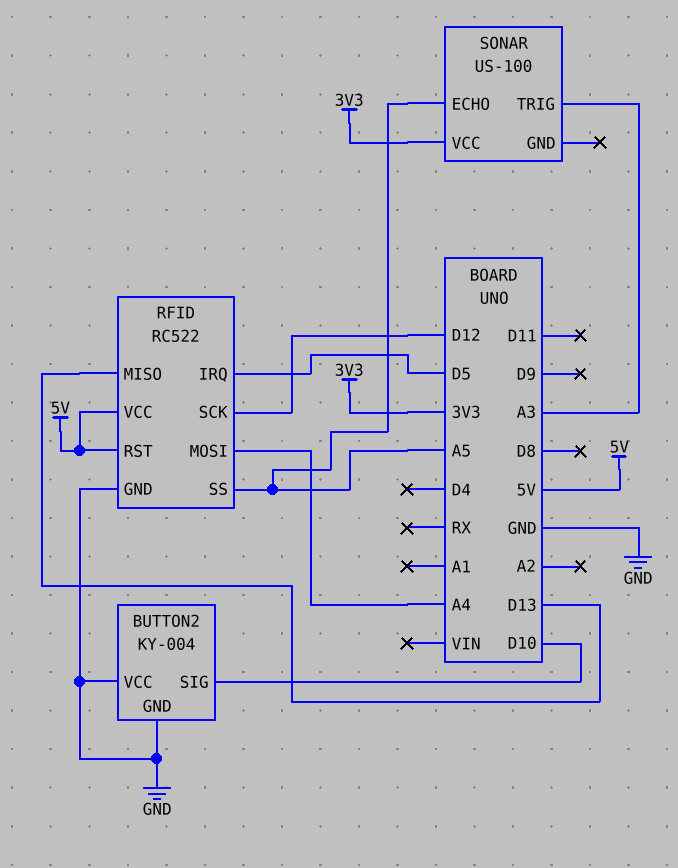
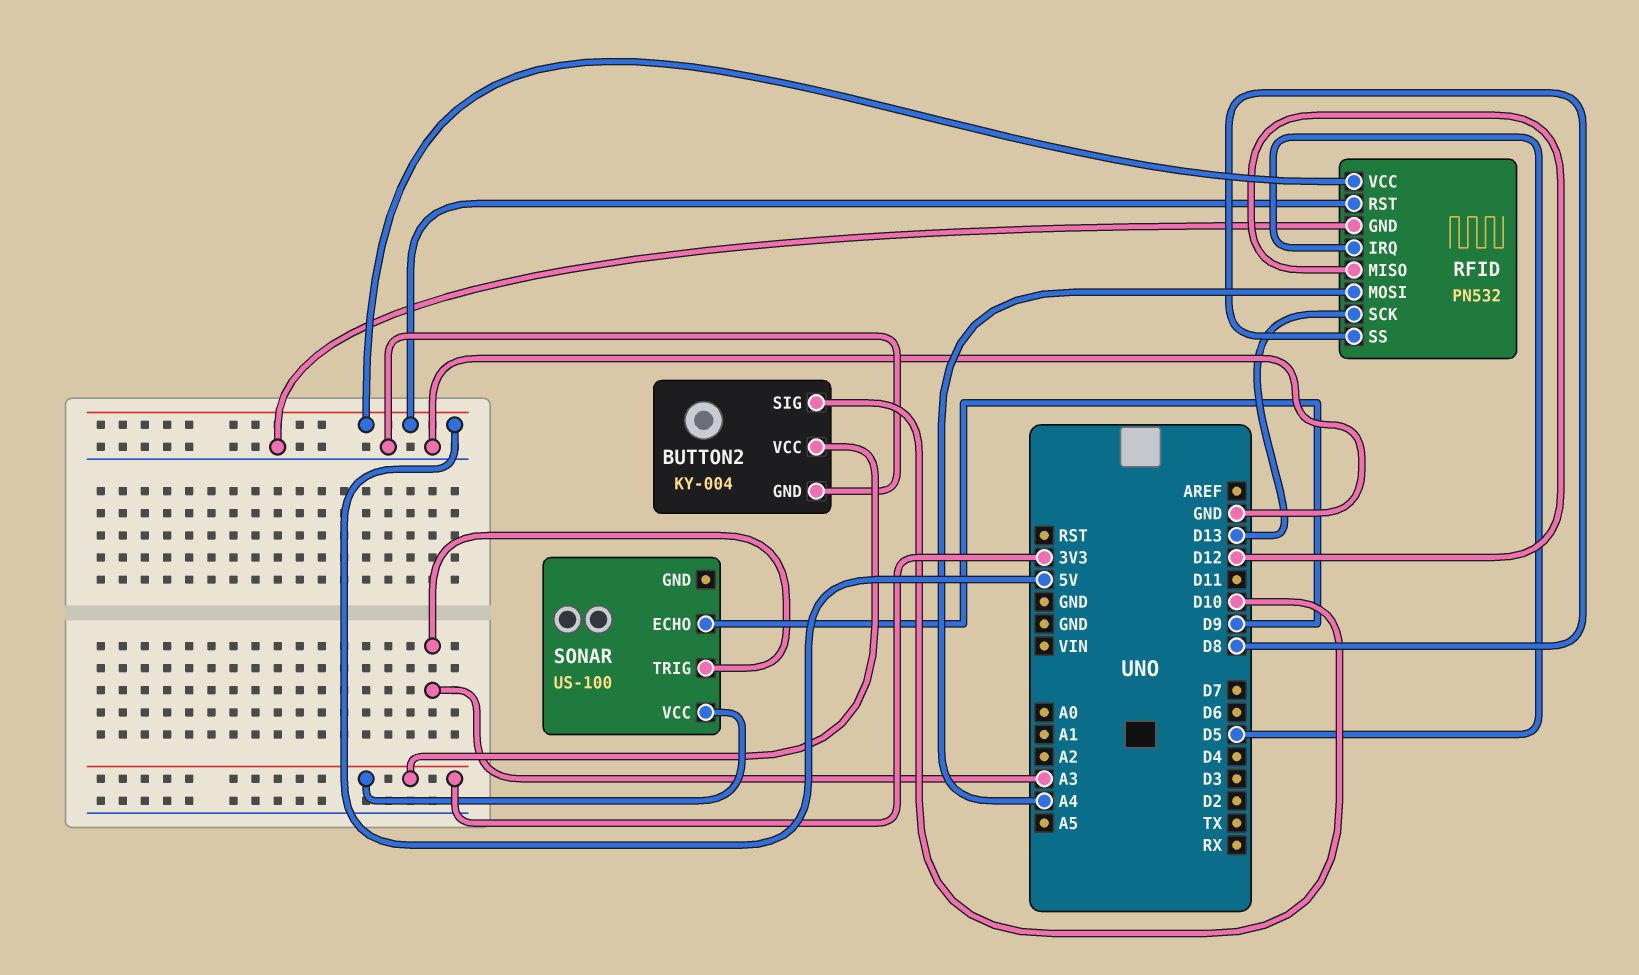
BUTTON2 pin VCC: GND -> 3V3
RFID: RC522 -> PN532
RFID pin MISO: D13 -> D12
RFID pin SCK: D12 -> D13
RFID pin SS: A5 -> D8
SONAR pin ECHO: A5 -> D9

